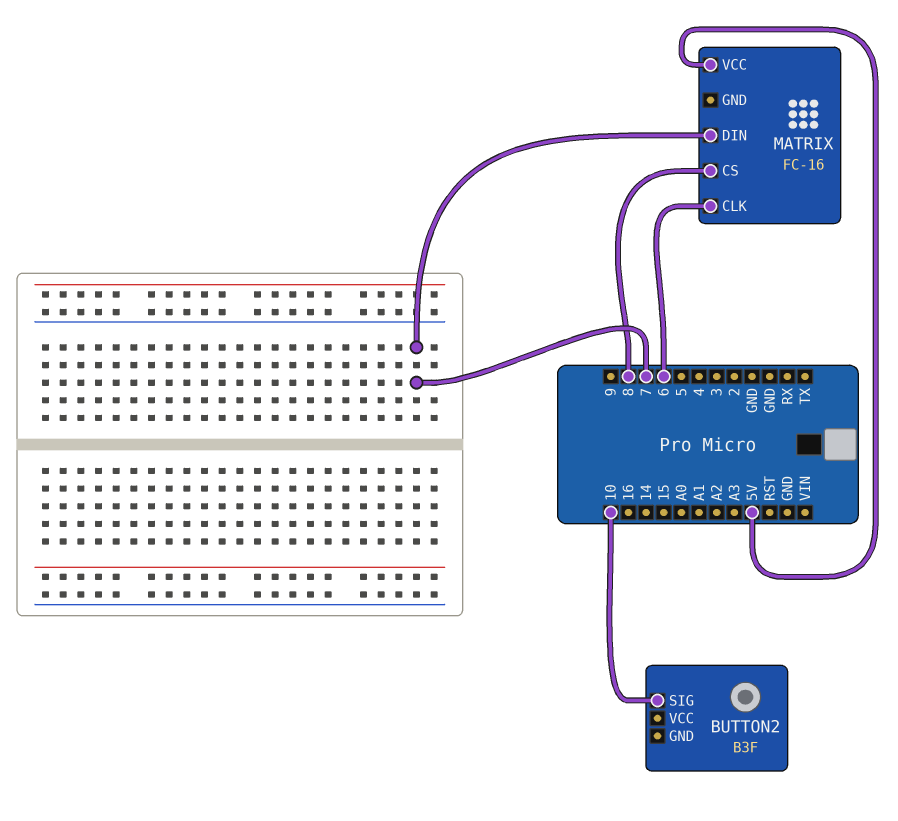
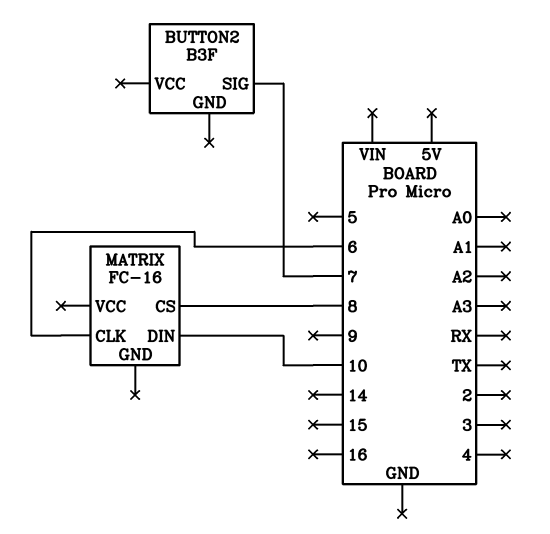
BUTTON2 pin SIG: 10 -> 7
MATRIX pin DIN: 7 -> 10
MATRIX pin VCC: 5V -> none

